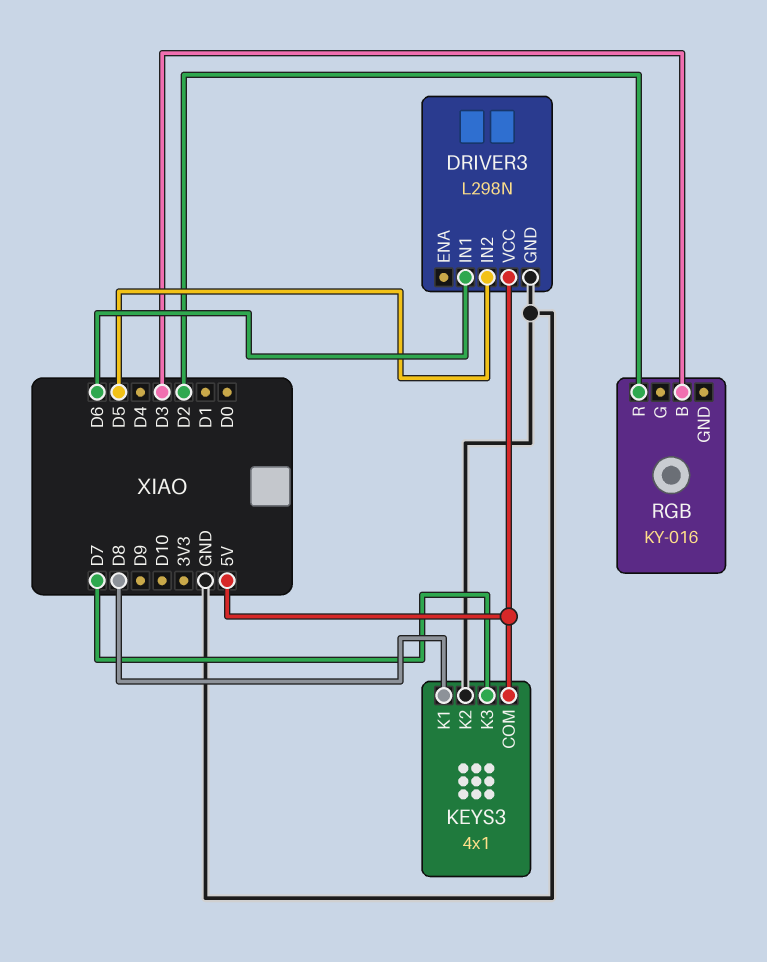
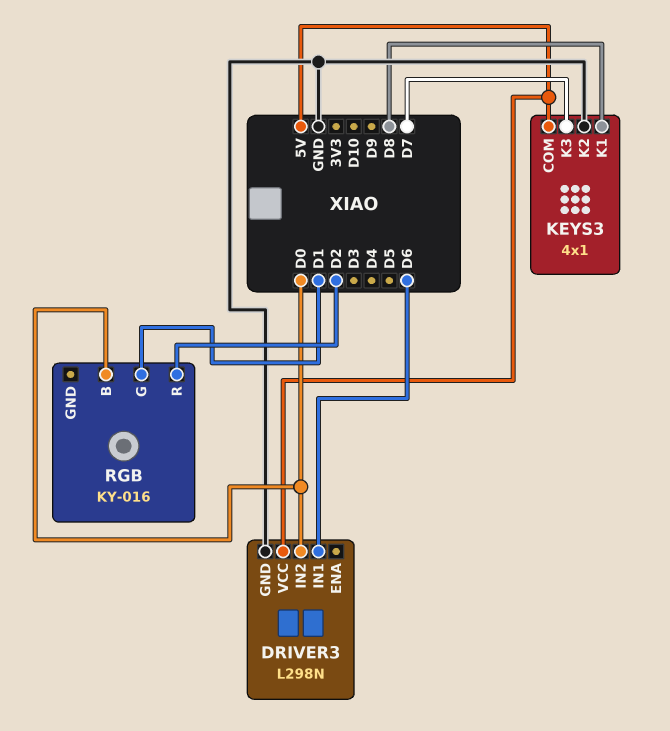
DRIVER3 pin IN2: D5 -> D0
RGB pin B: D3 -> D0
RGB pin G: none -> D1

